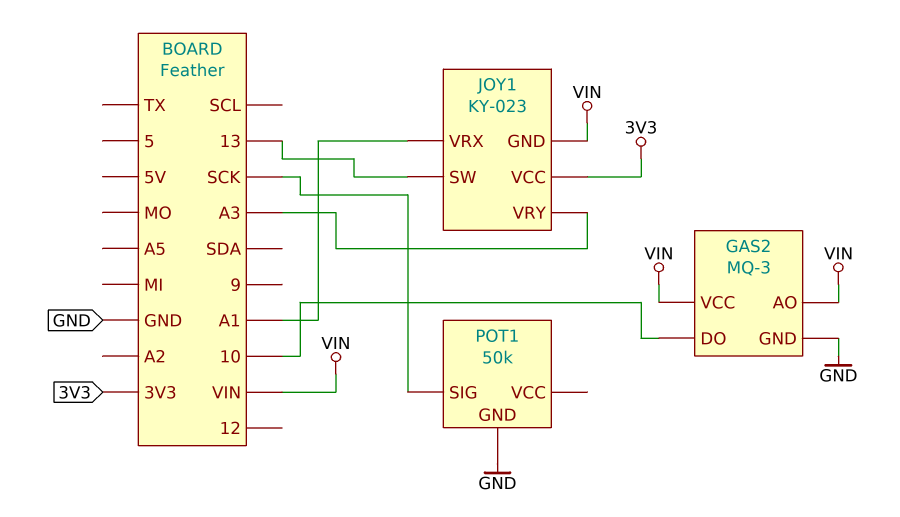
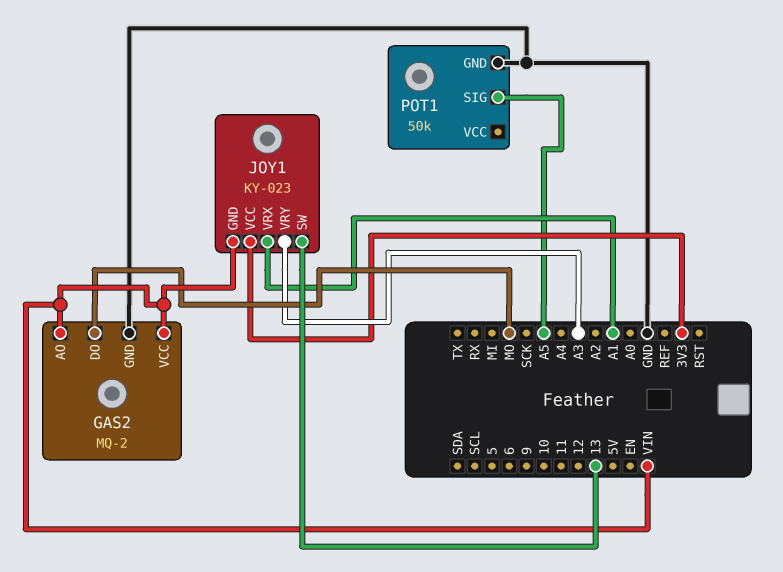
GAS2: MQ-3 -> MQ-2
GAS2 pin DO: 10 -> MO
POT1 pin SIG: SCK -> A5

